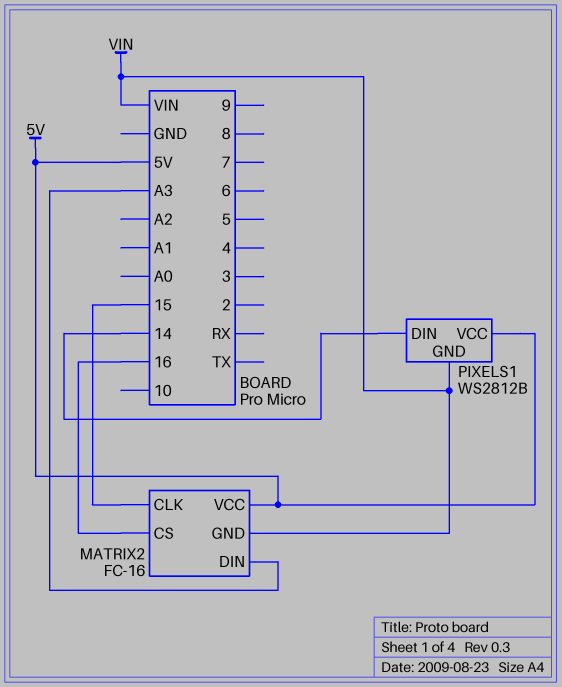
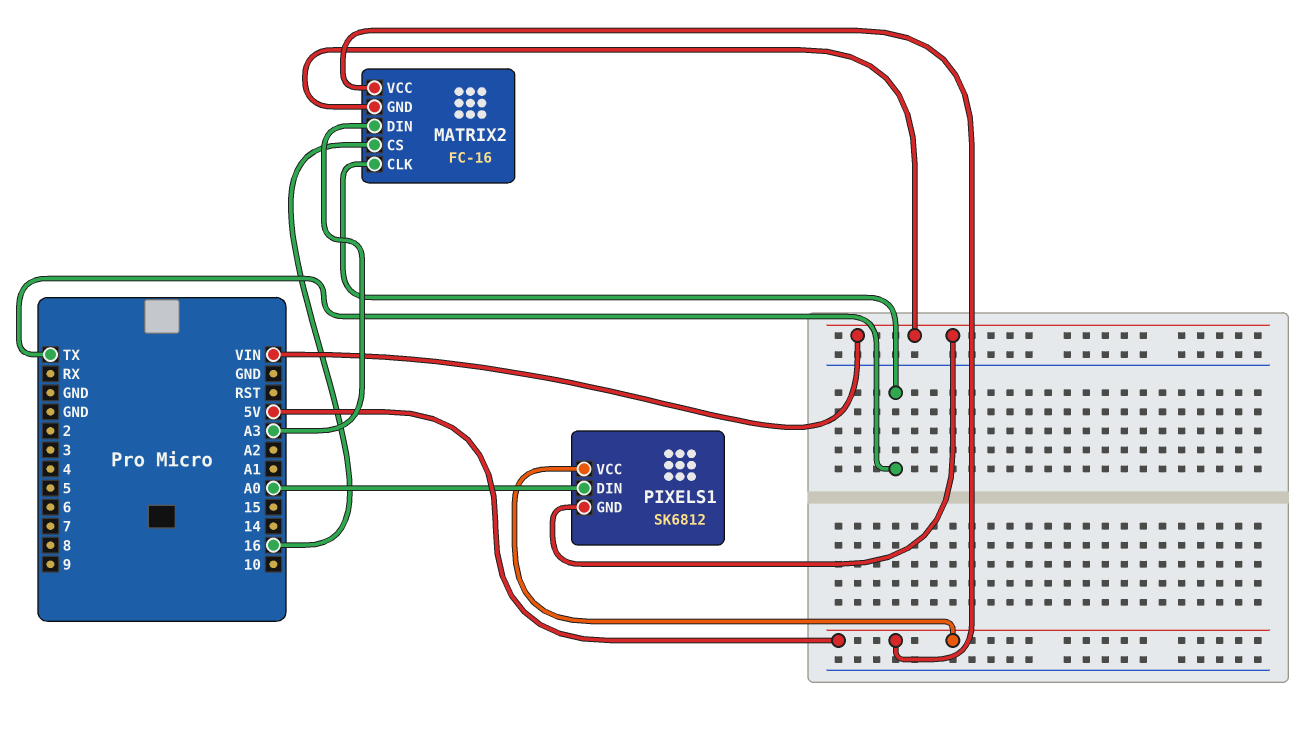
MATRIX2 pin CLK: 15 -> TX
PIXELS1: WS2812B -> SK6812
PIXELS1 pin DIN: 14 -> A0

